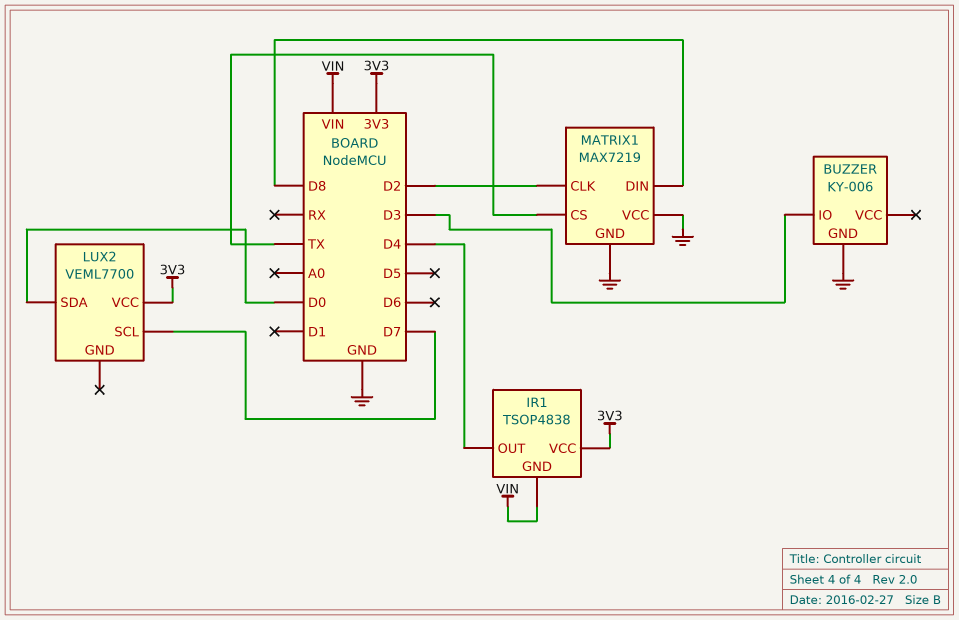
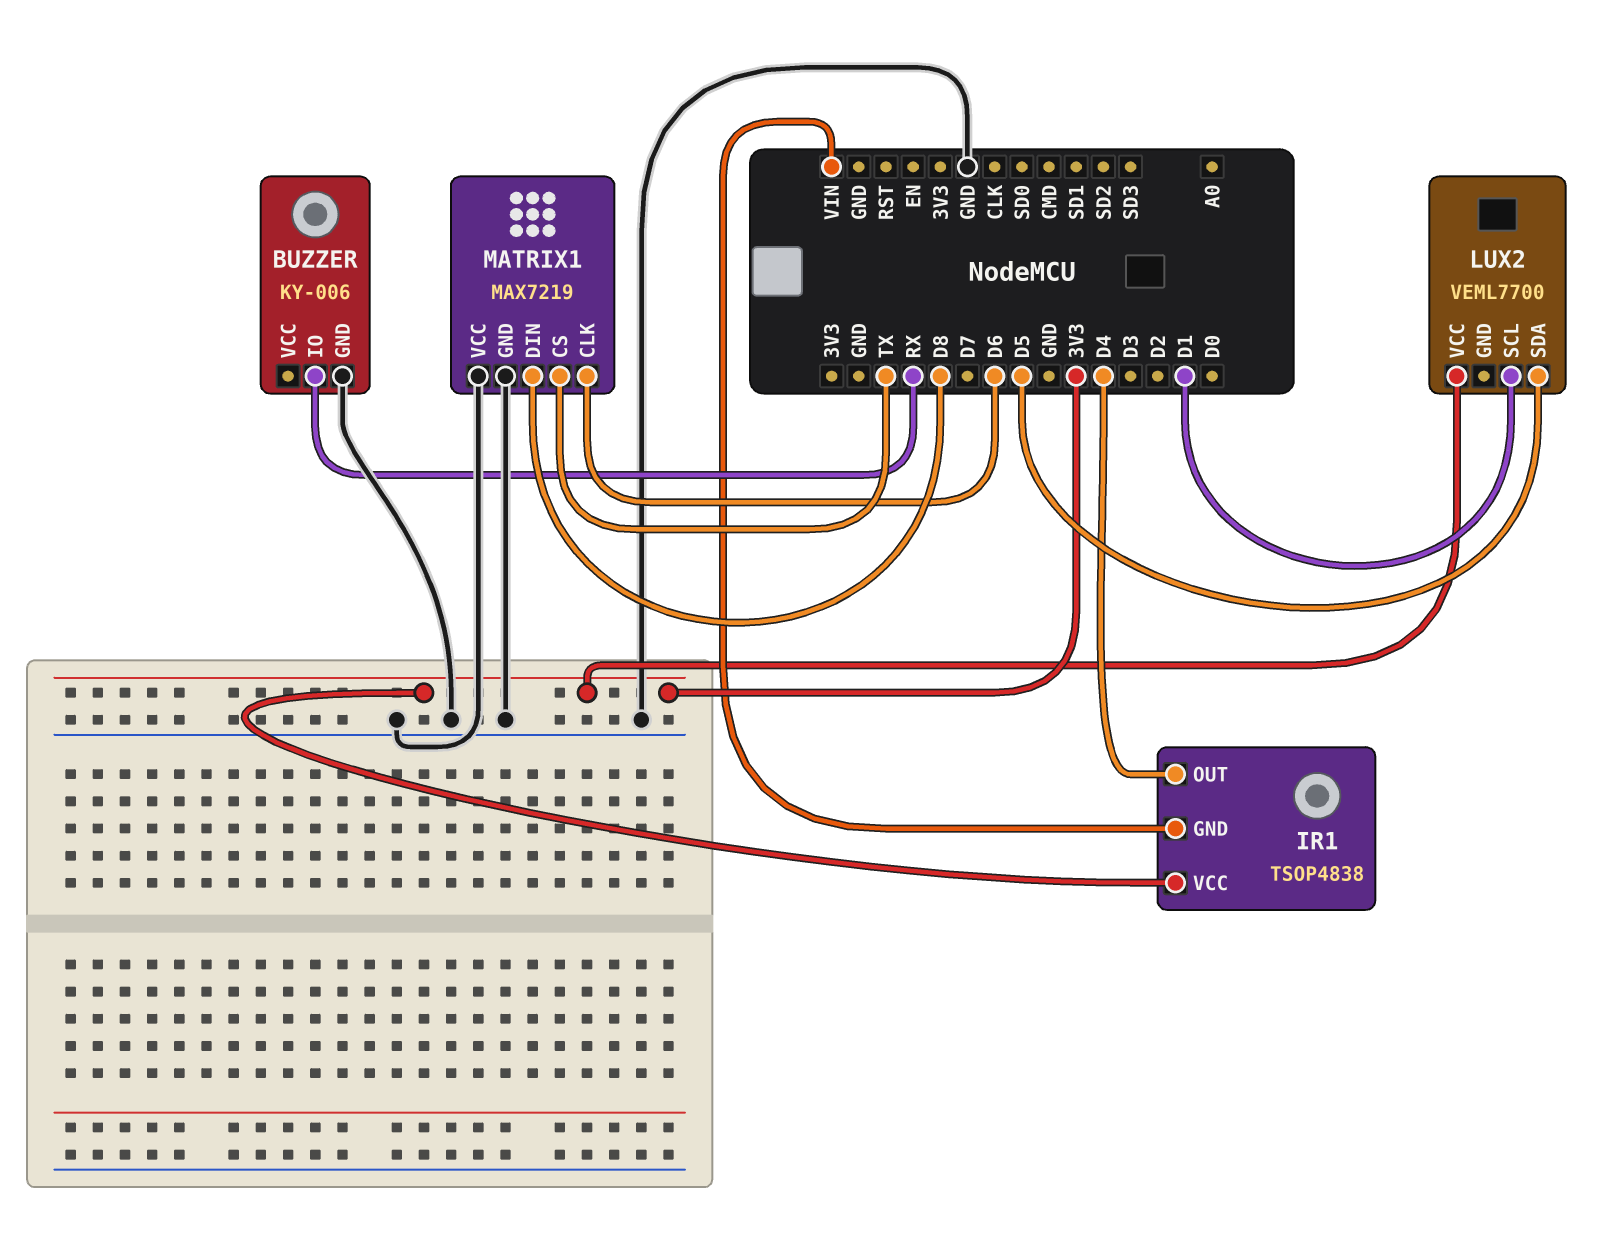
BUZZER pin IO: D3 -> RX
LUX2 pin SCL: D7 -> D1
LUX2 pin SDA: D0 -> D5
MATRIX1 pin CLK: D2 -> D6

